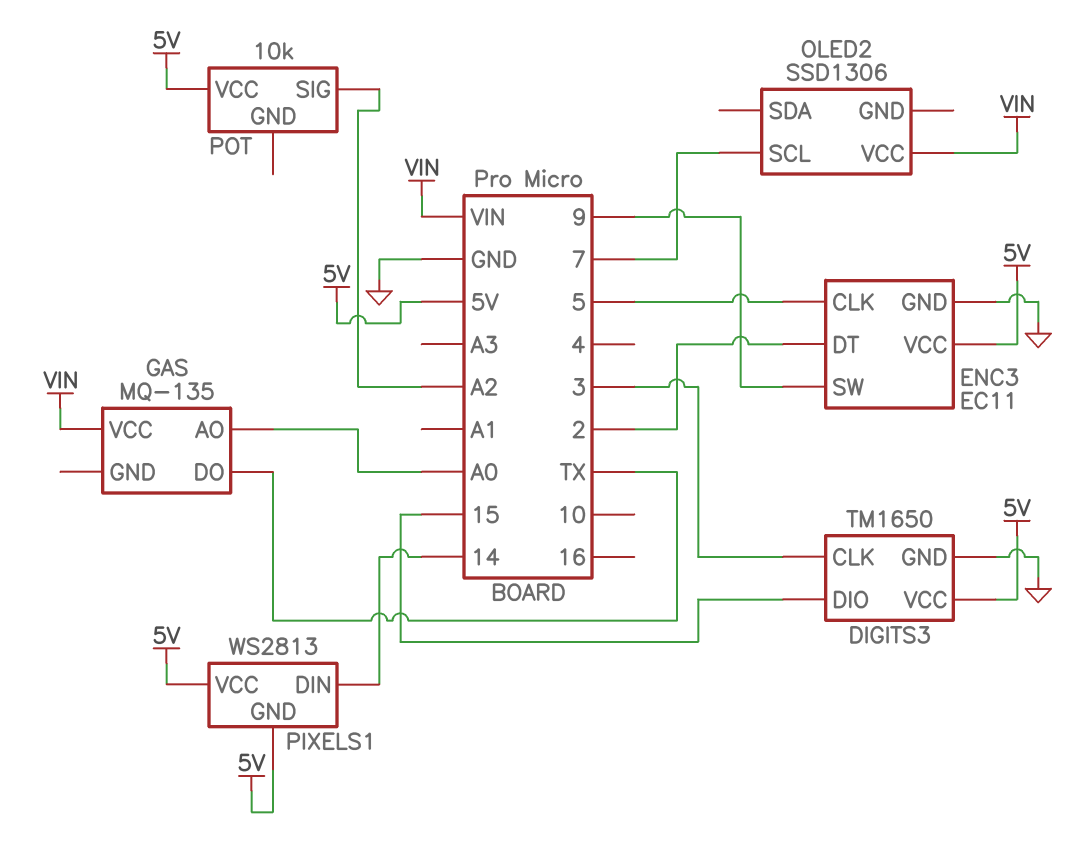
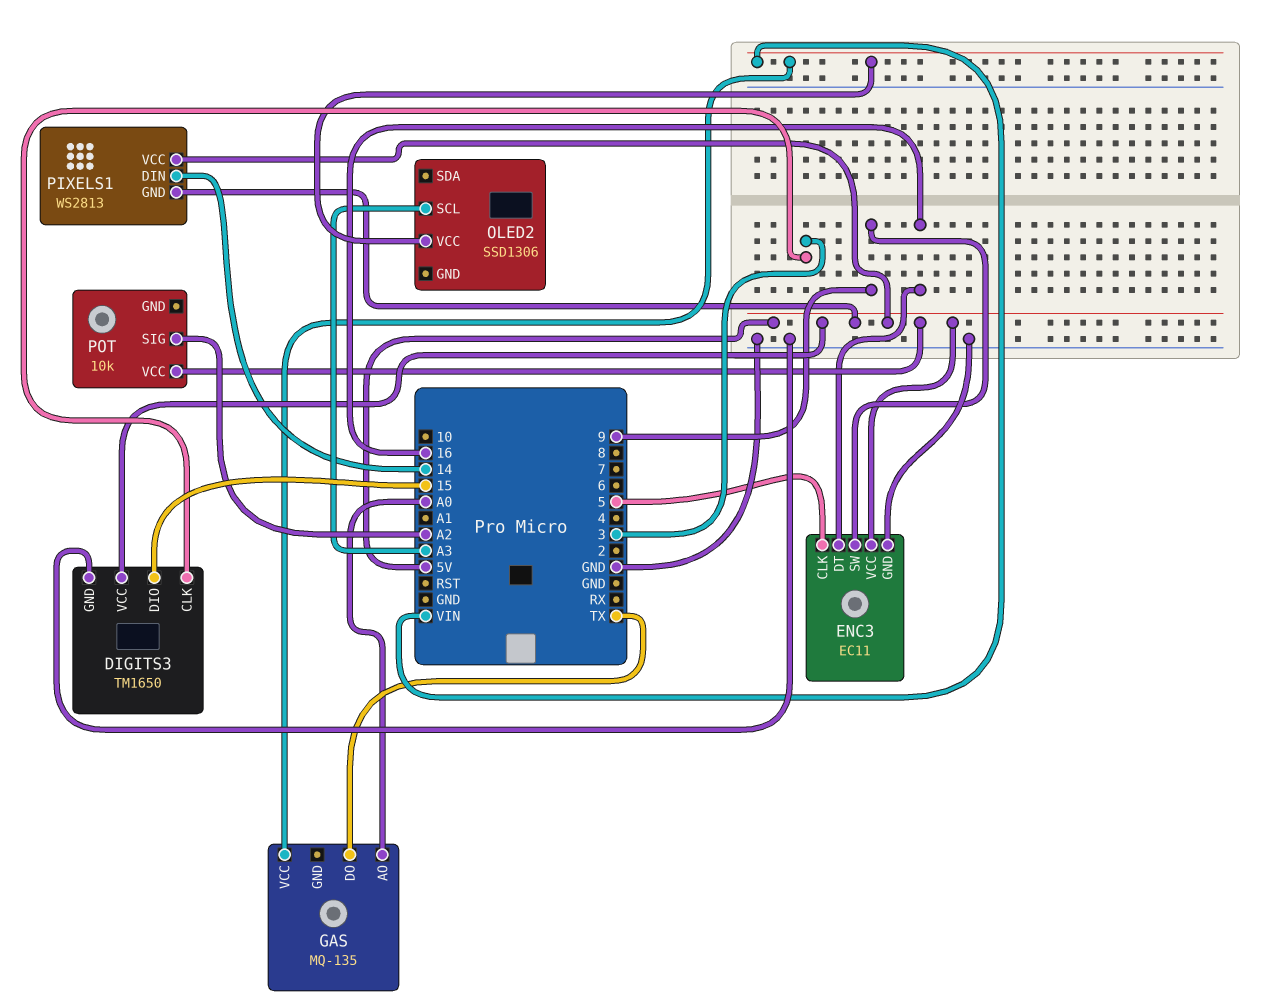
ENC3 pin DT: 2 -> 16
OLED2 pin SCL: 7 -> A3

